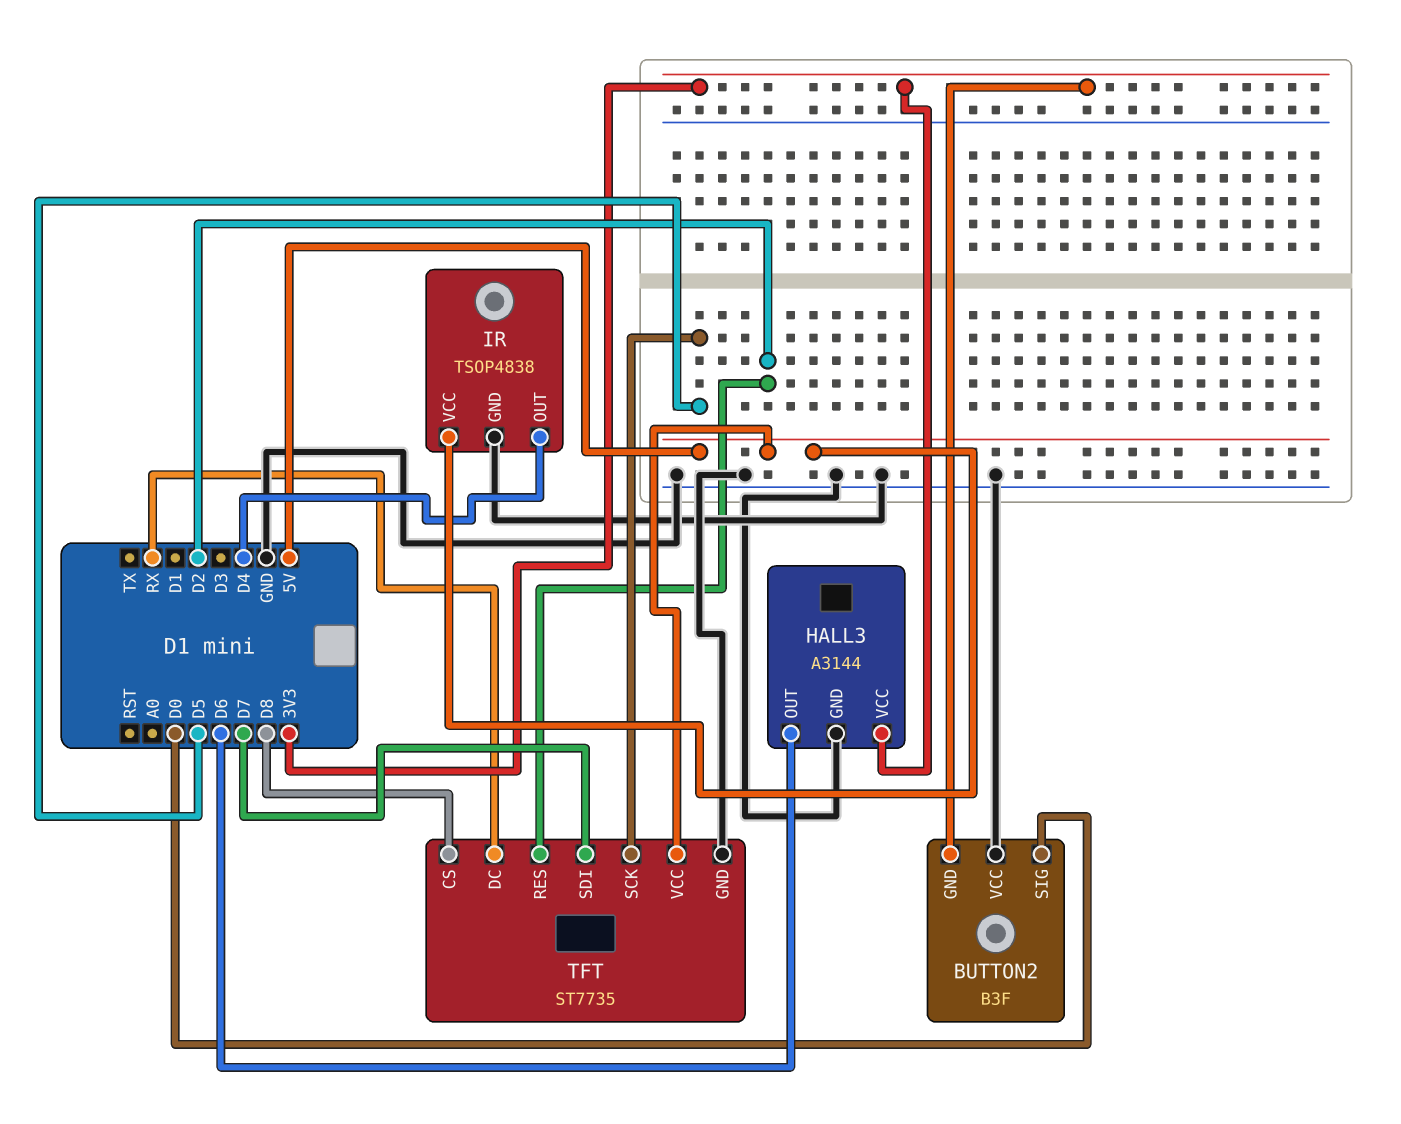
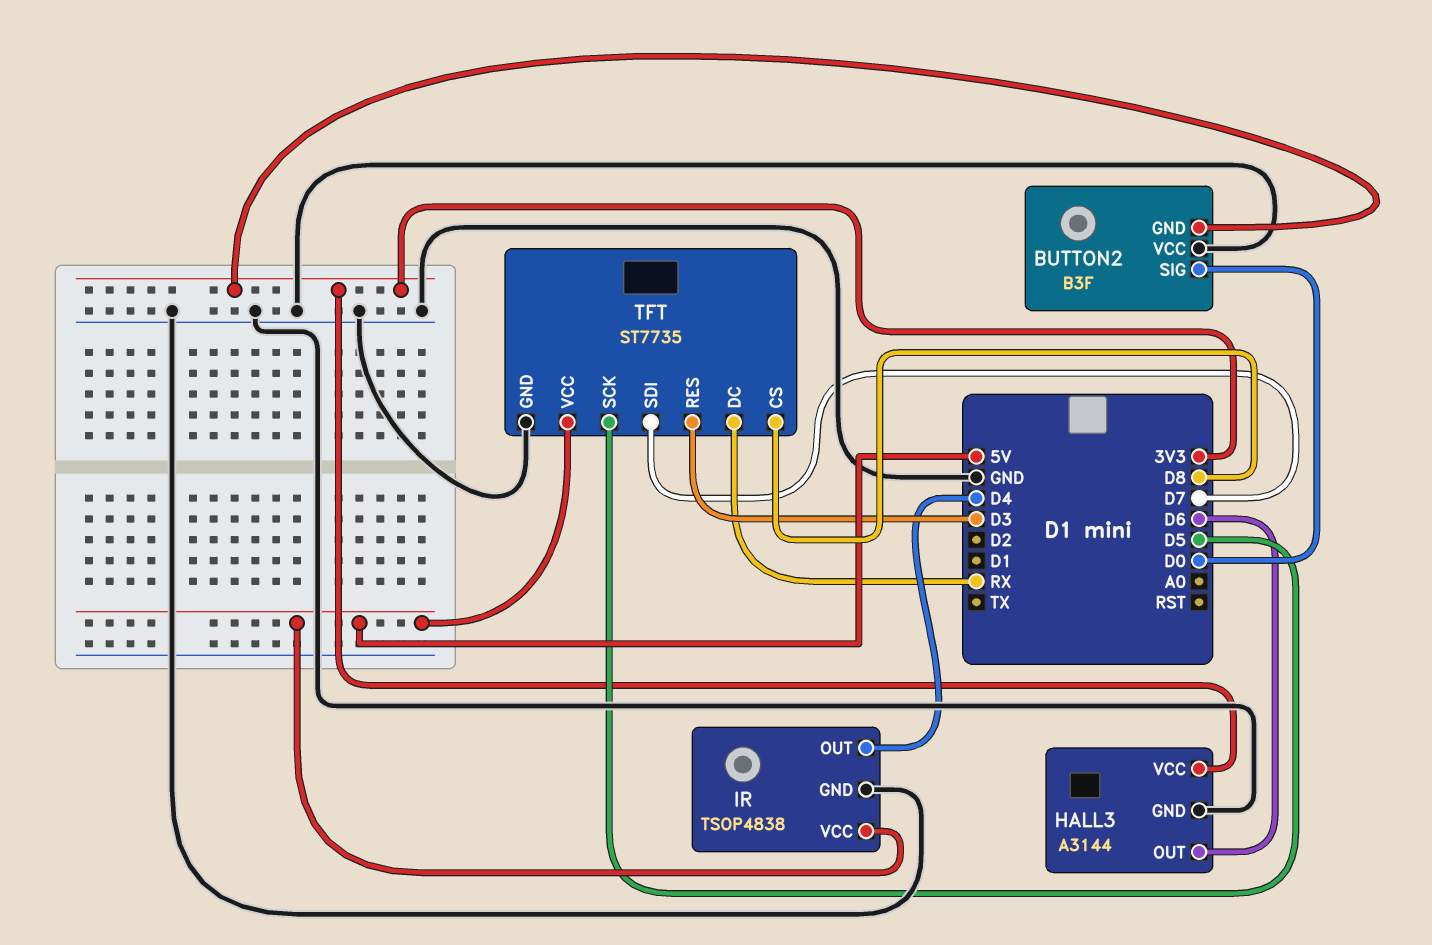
TFT pin RES: D2 -> D3

